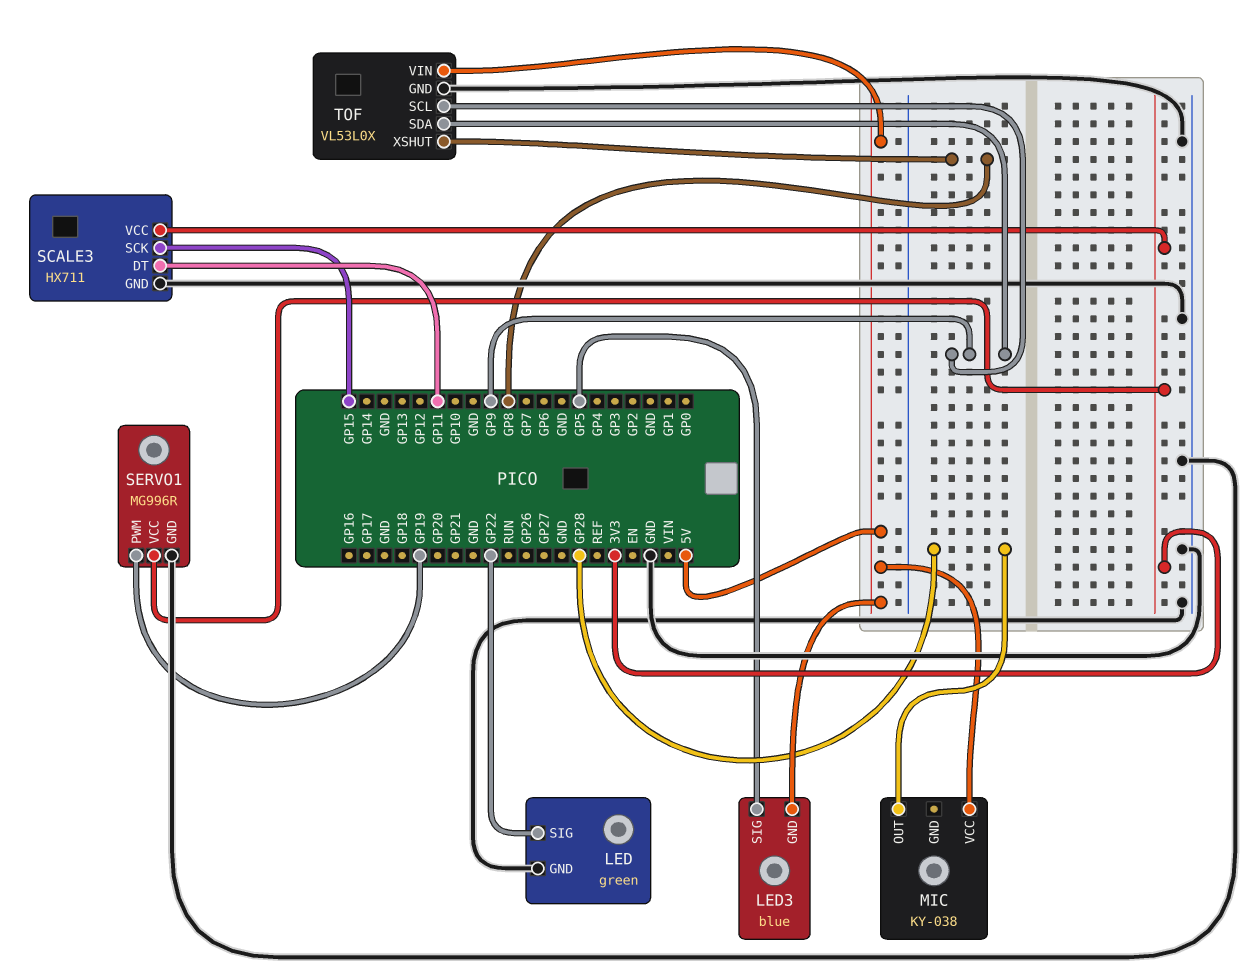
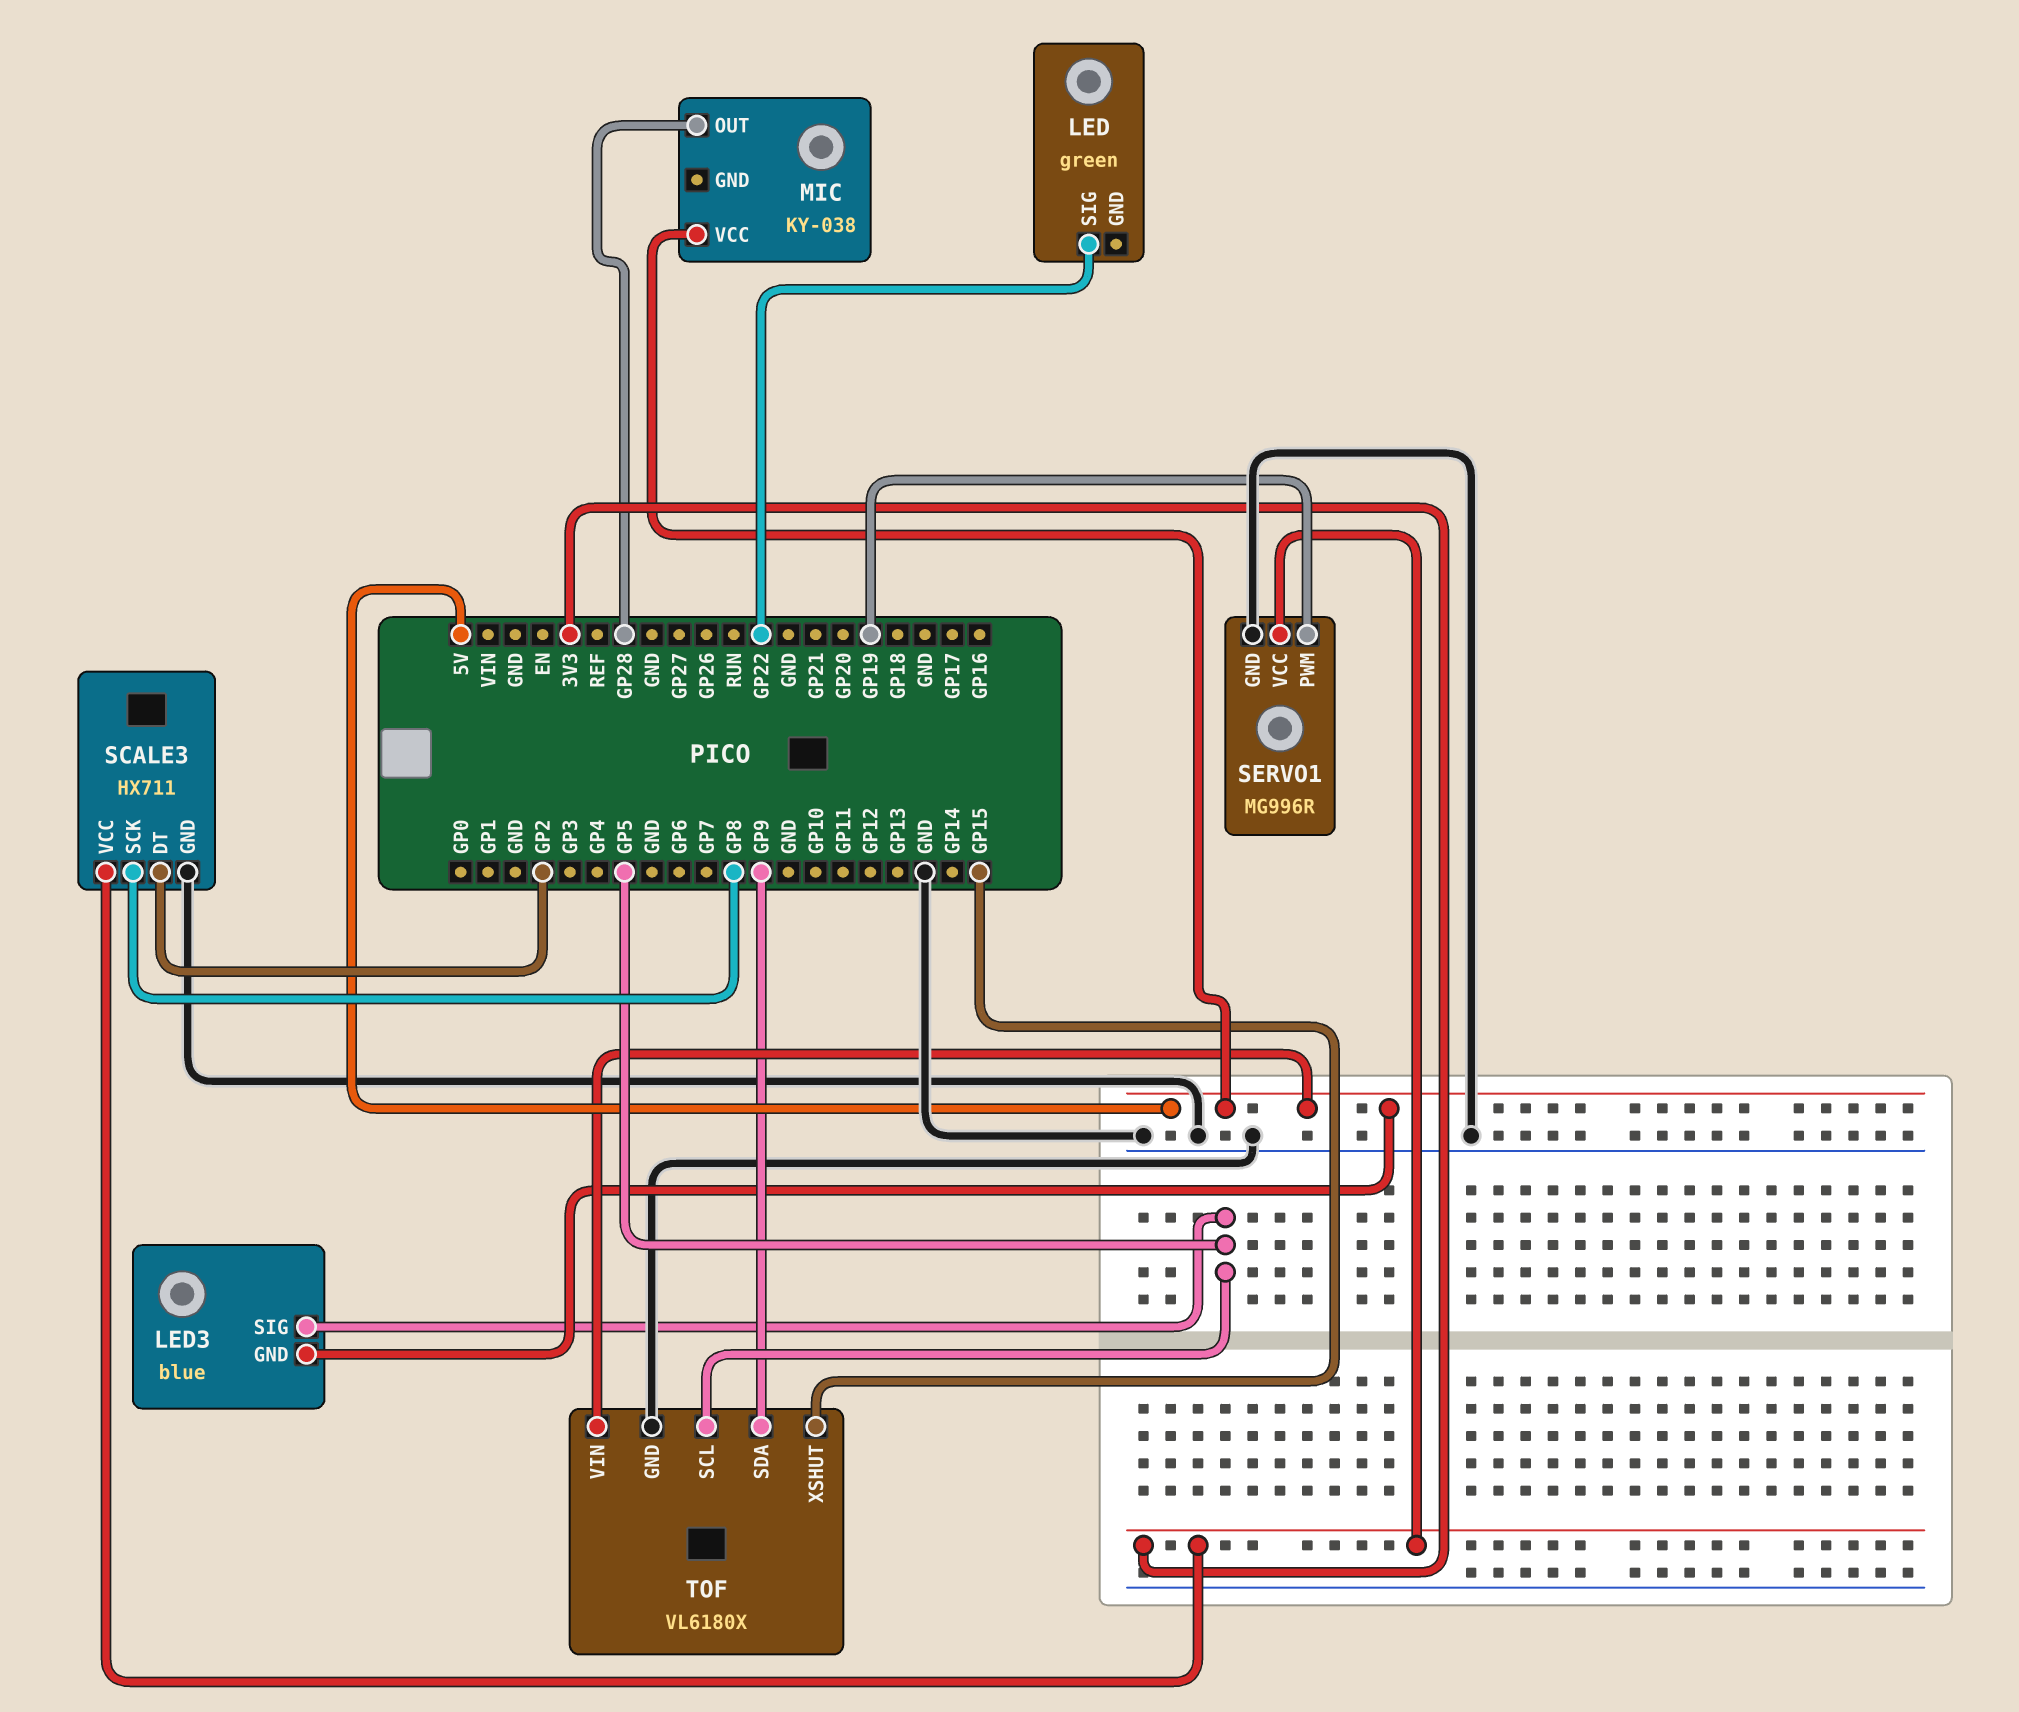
LED pin GND: GND -> none
SCALE3 pin DT: GP11 -> GP2
SCALE3 pin SCK: GP15 -> GP8
TOF: VL53L0X -> VL6180X
TOF pin SCL: GP9 -> GP5
TOF pin XSHUT: GP8 -> GP15

